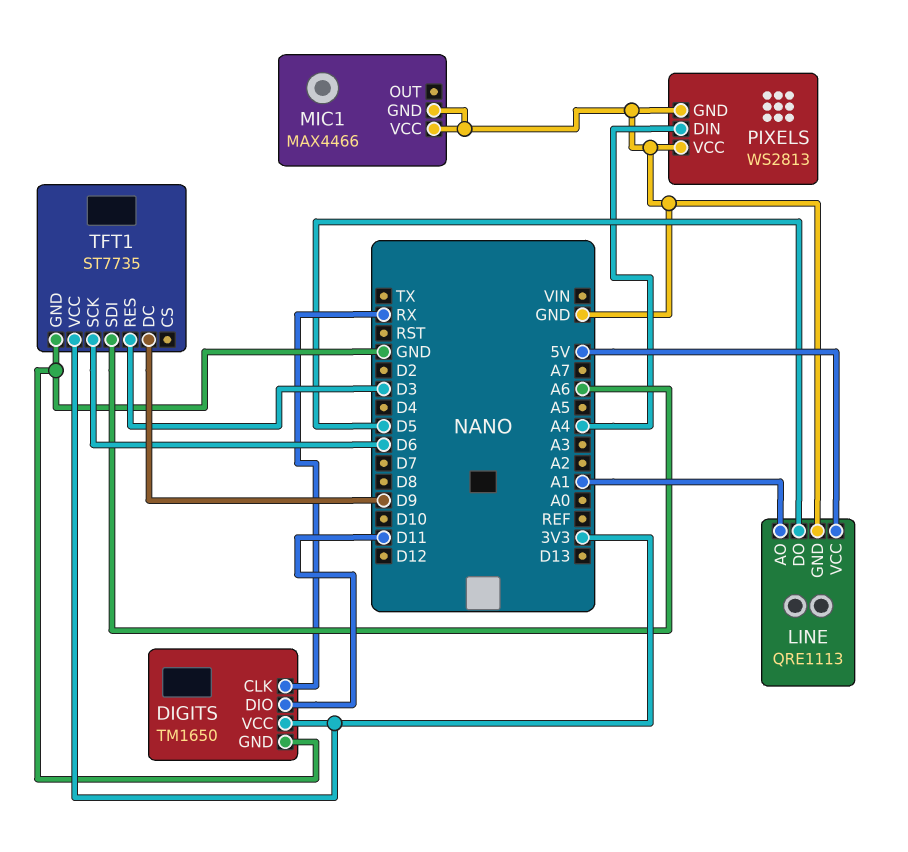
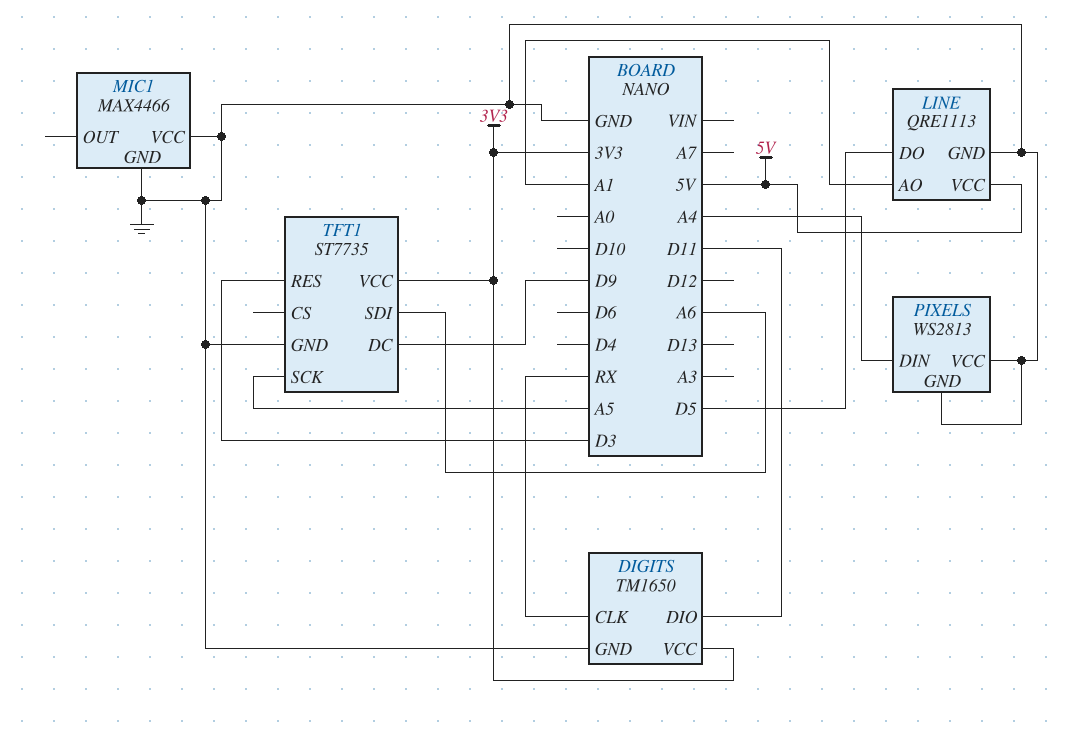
TFT1 pin SCK: D6 -> A5

